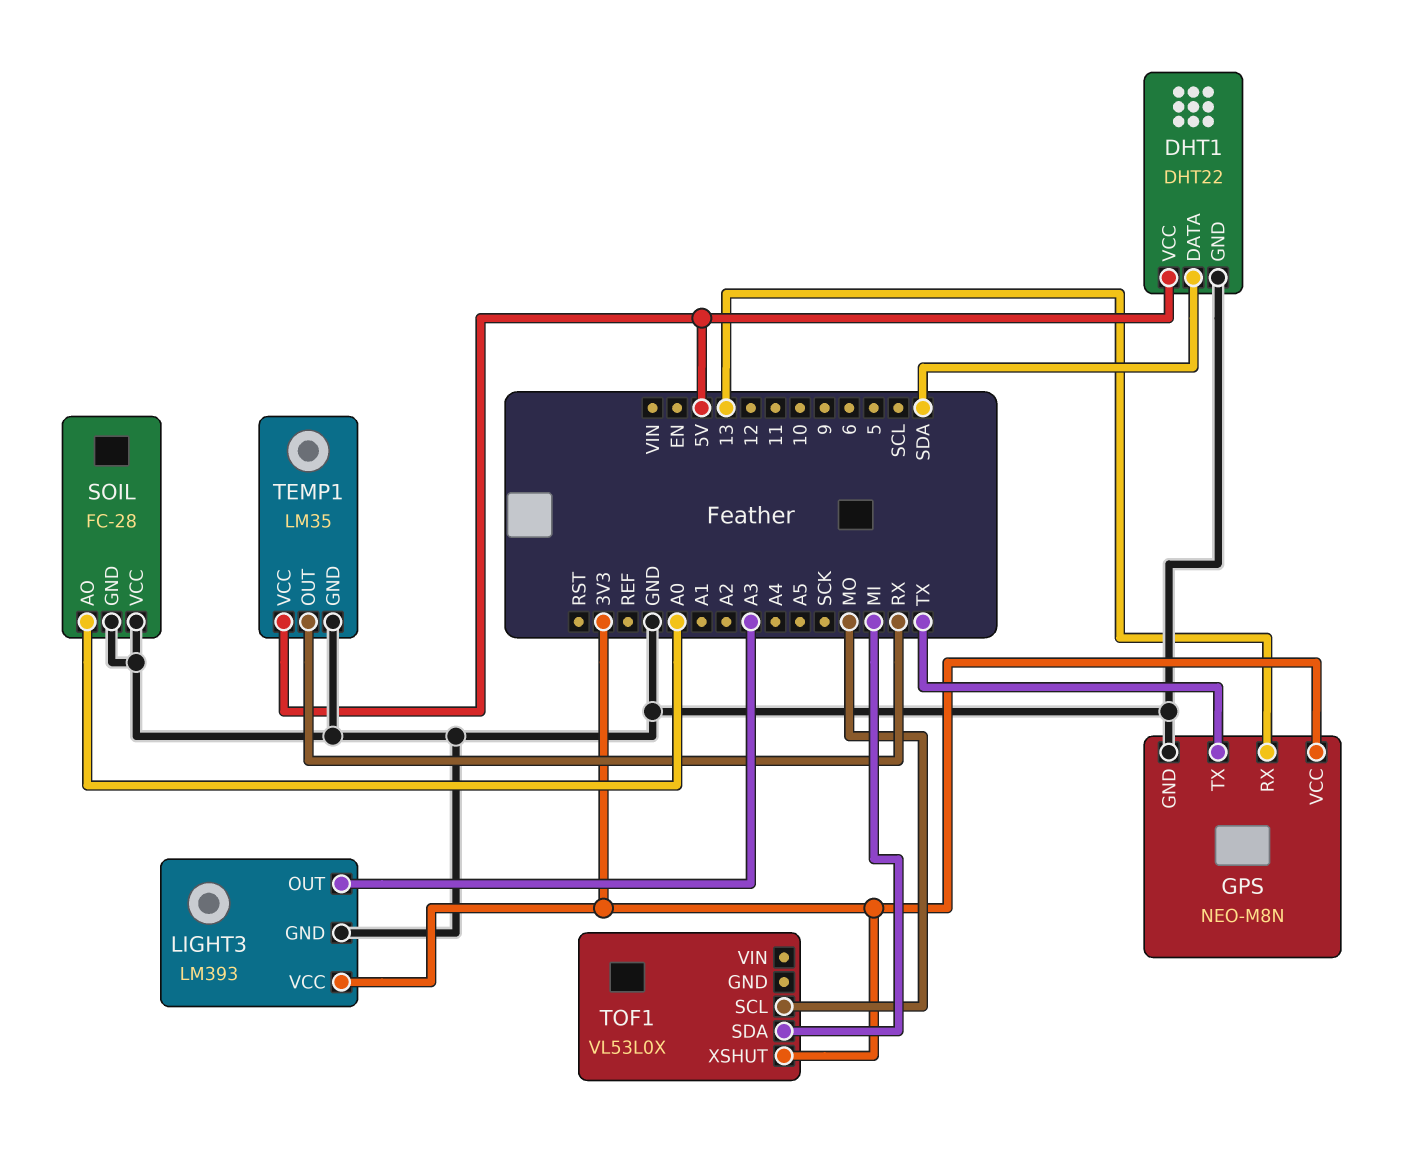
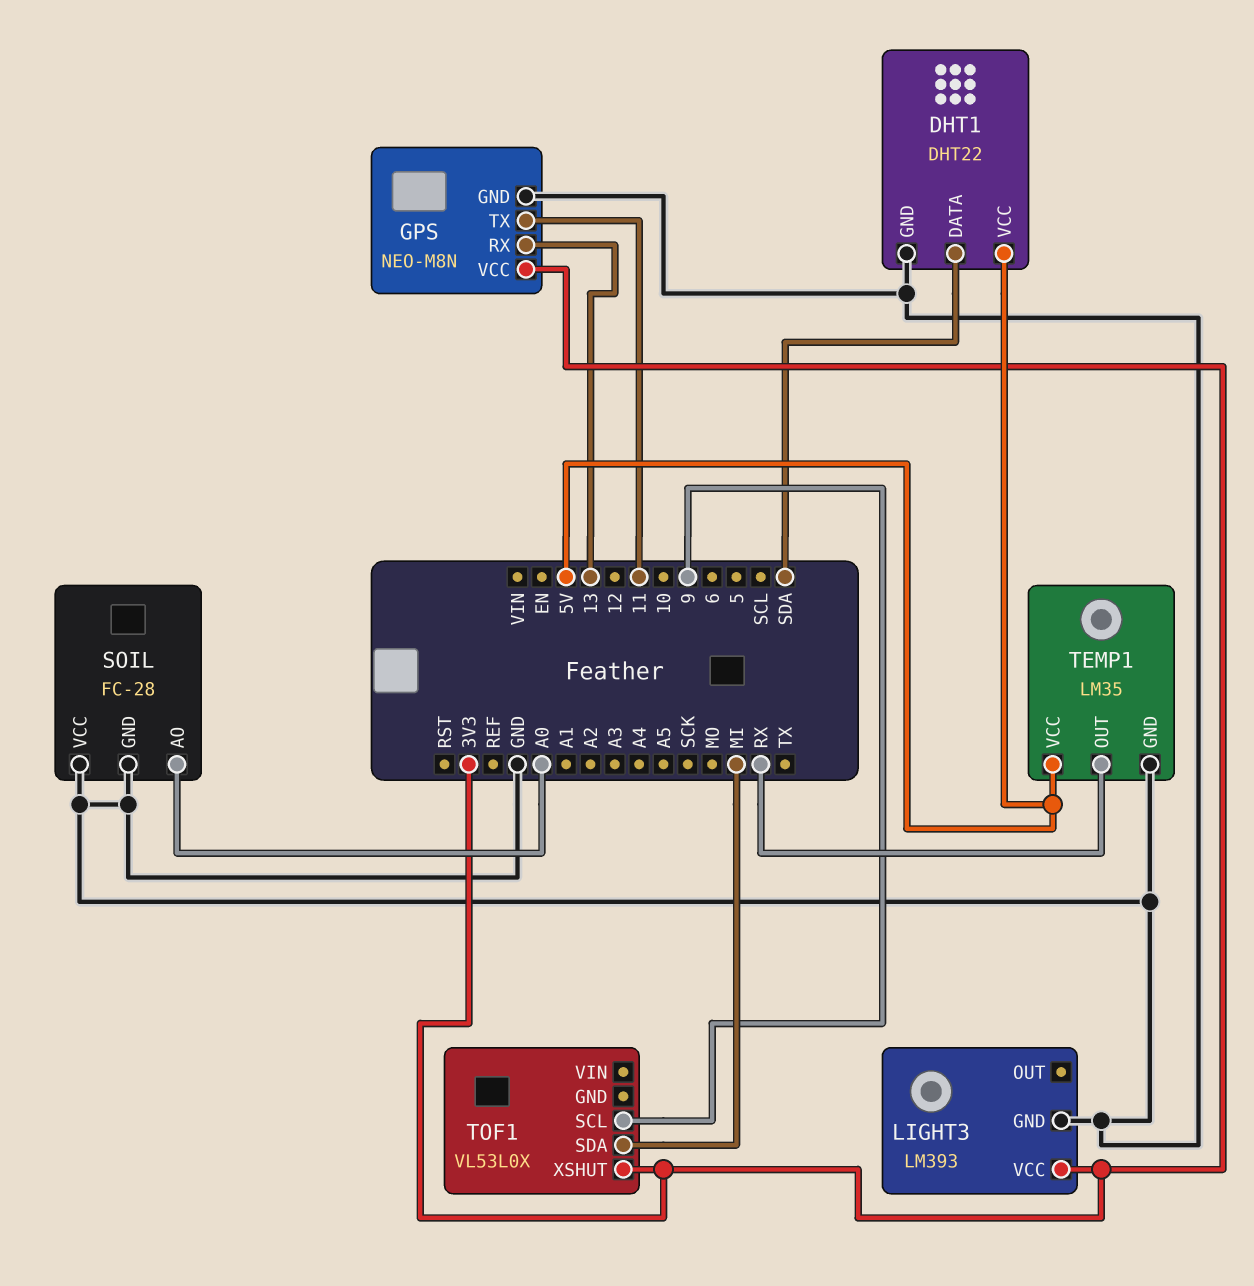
GPS pin TX: TX -> 11
LIGHT3 pin OUT: A3 -> none
TOF1 pin SCL: MO -> 9

